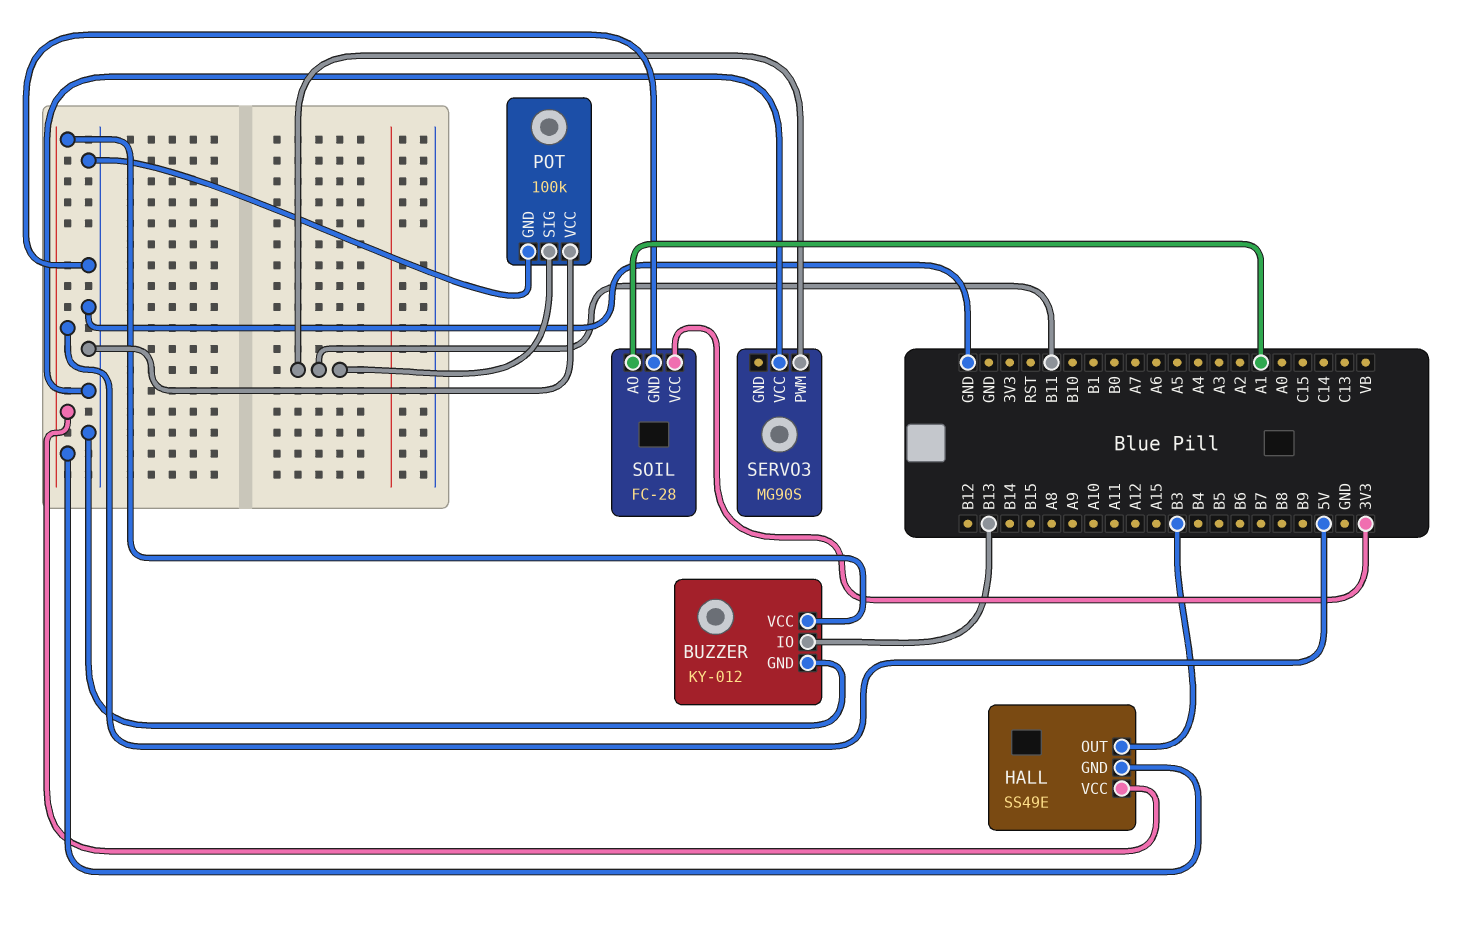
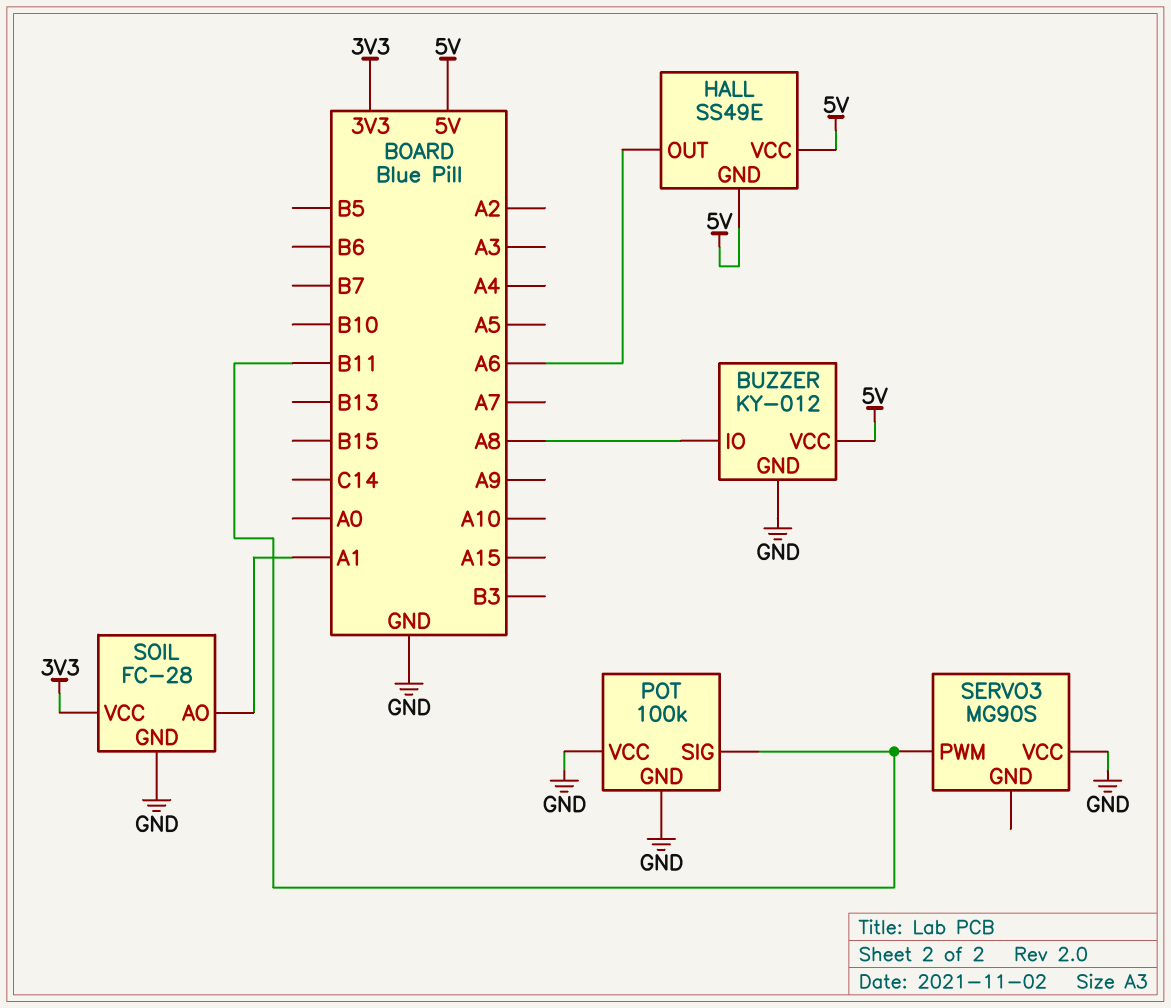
BUZZER pin IO: B13 -> A8
HALL pin OUT: B3 -> A6

